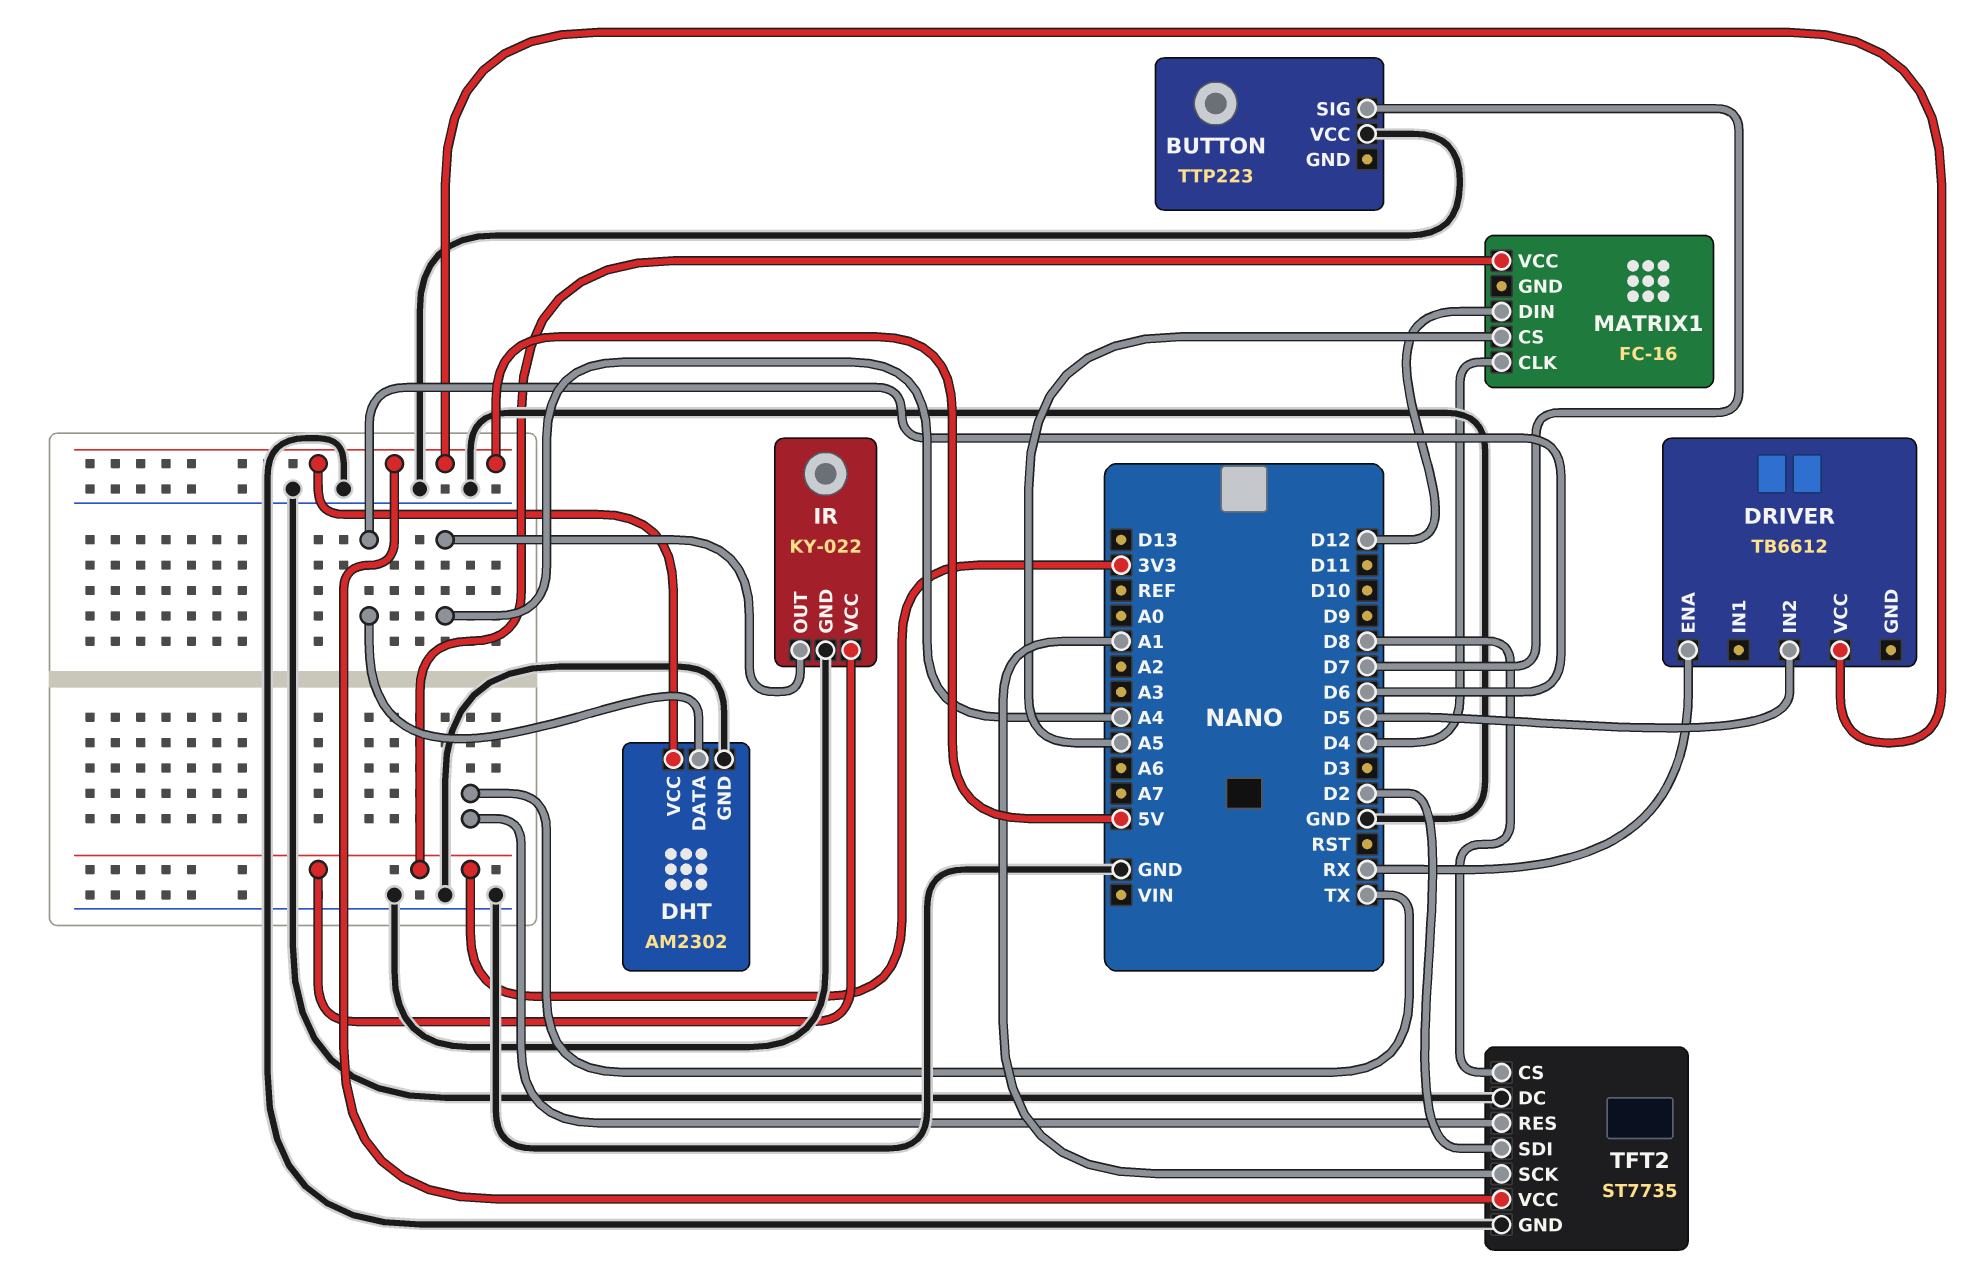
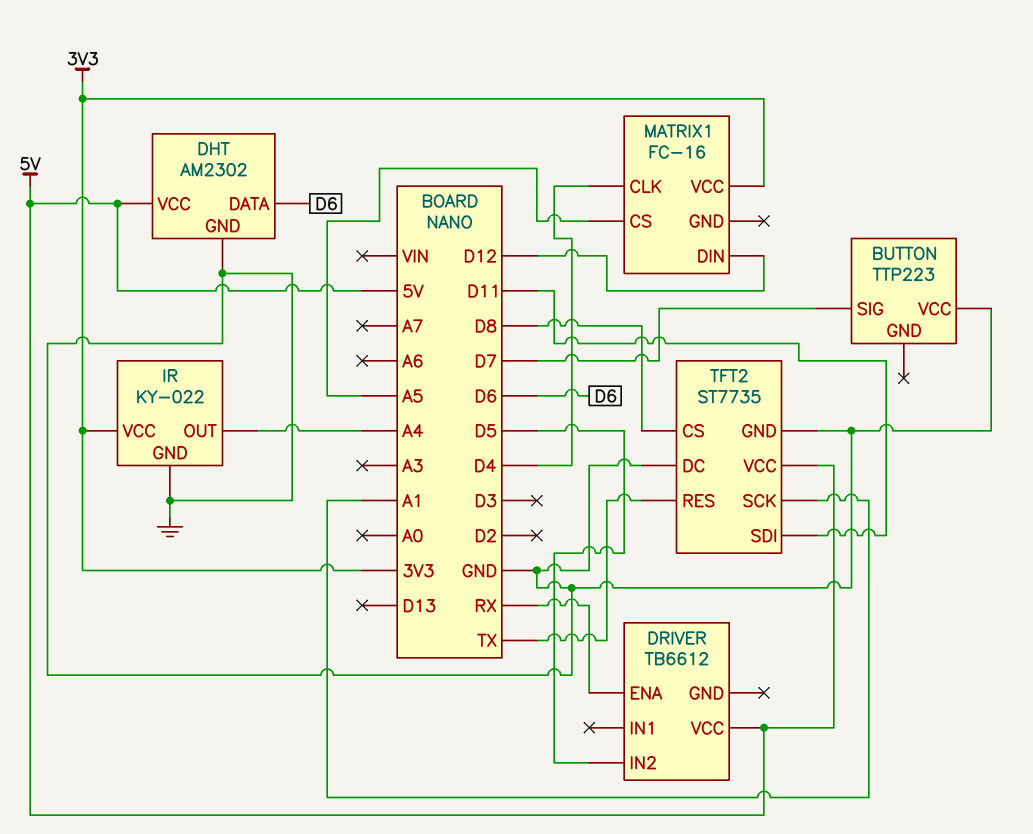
TFT2 pin SDI: D2 -> D11

